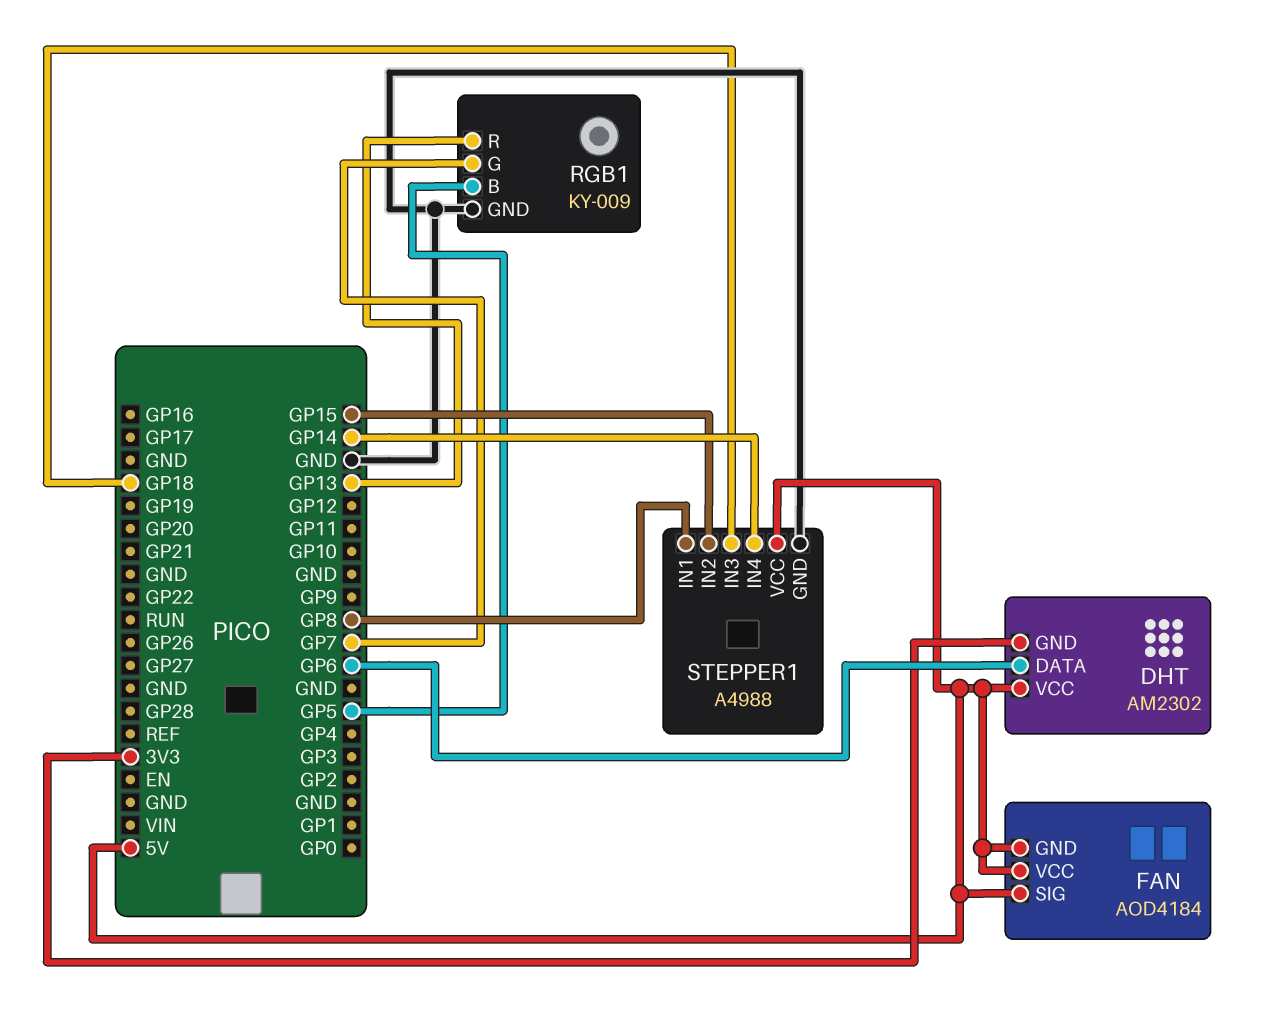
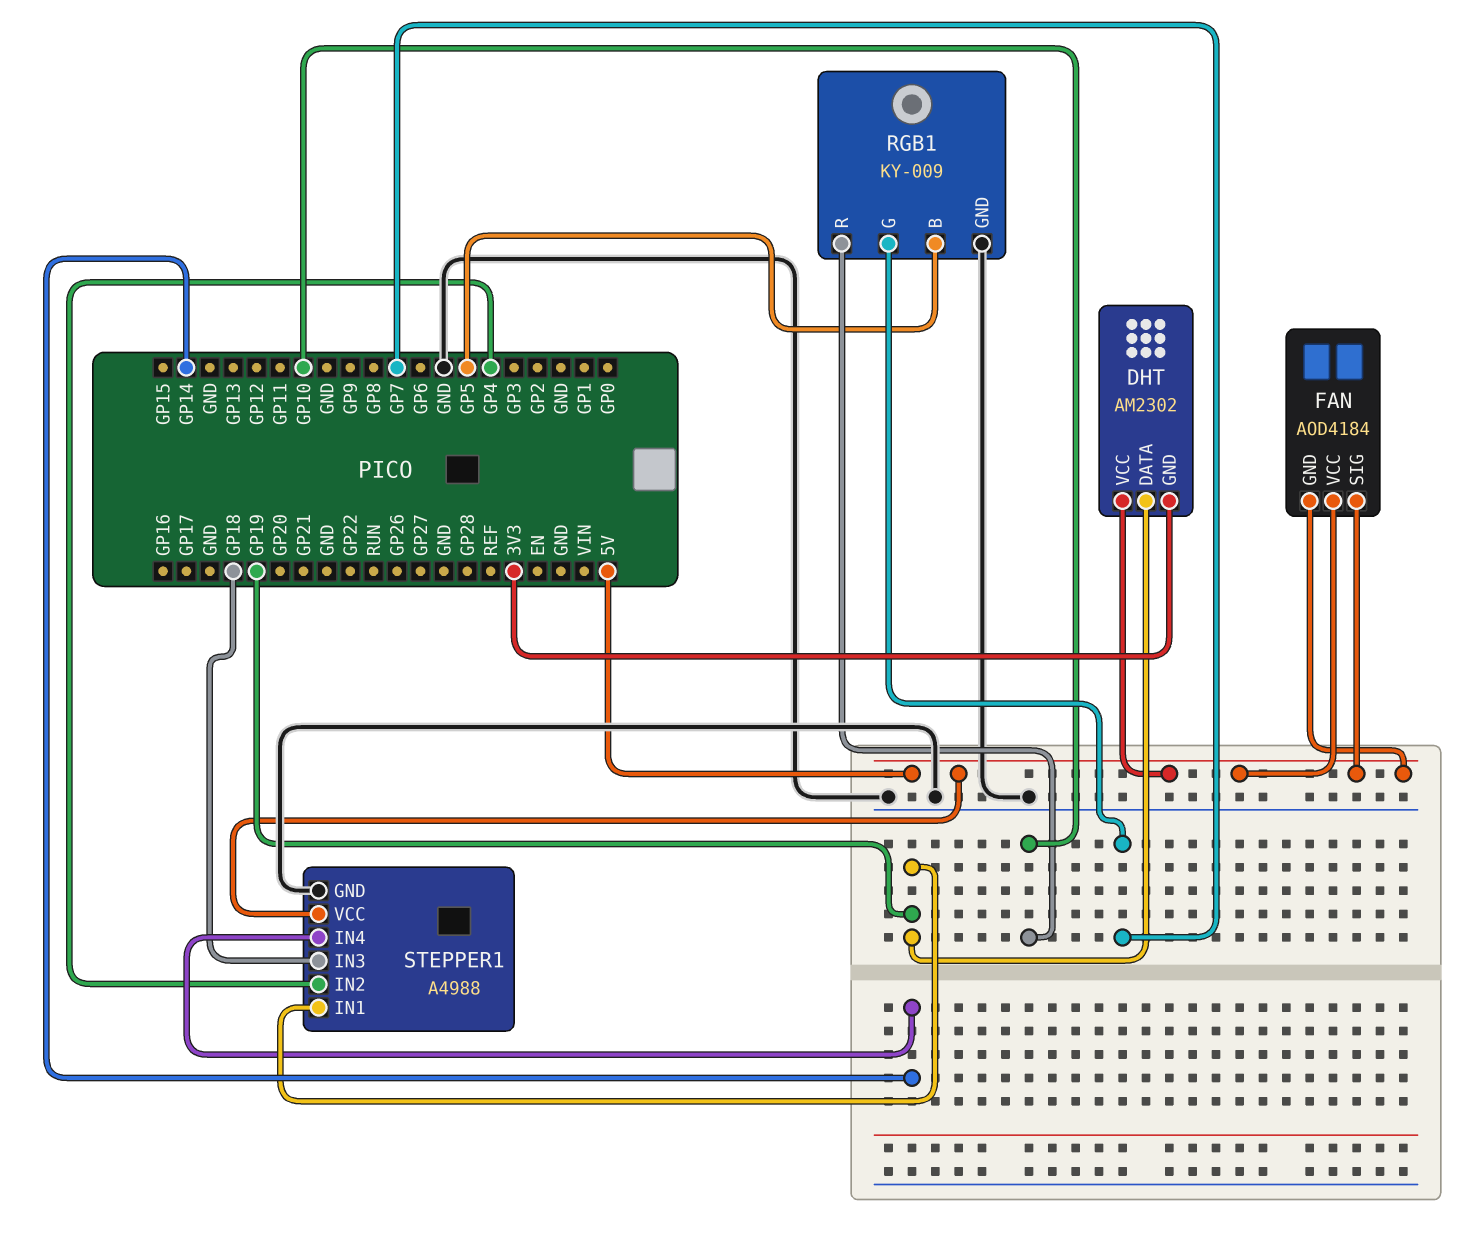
DHT pin DATA: GP6 -> GP19
RGB1 pin R: GP13 -> GP10
STEPPER1 pin IN1: GP8 -> GP19
STEPPER1 pin IN2: GP15 -> GP4

